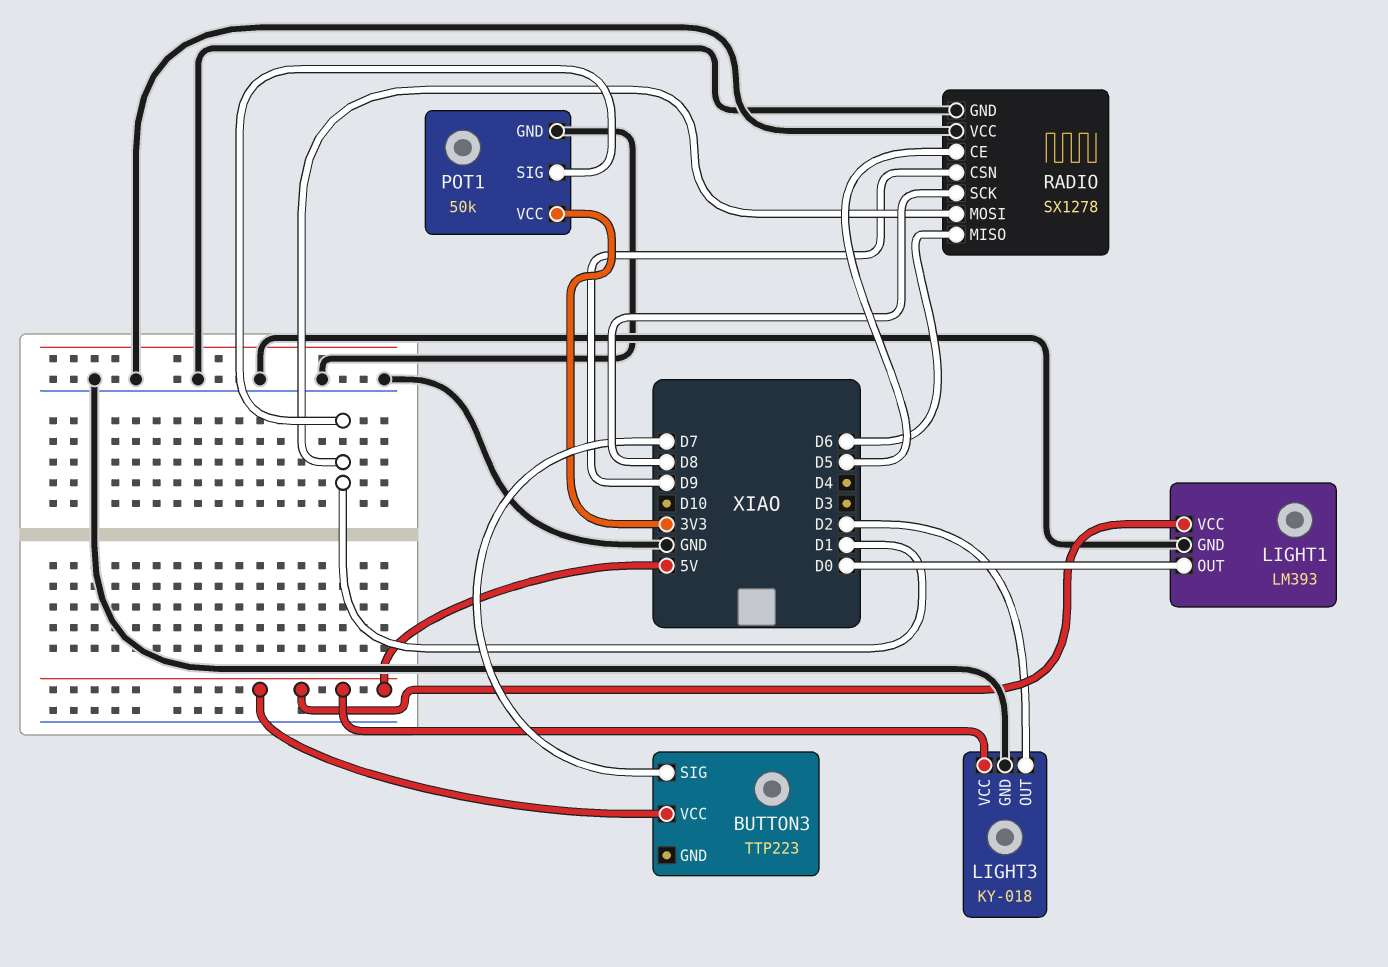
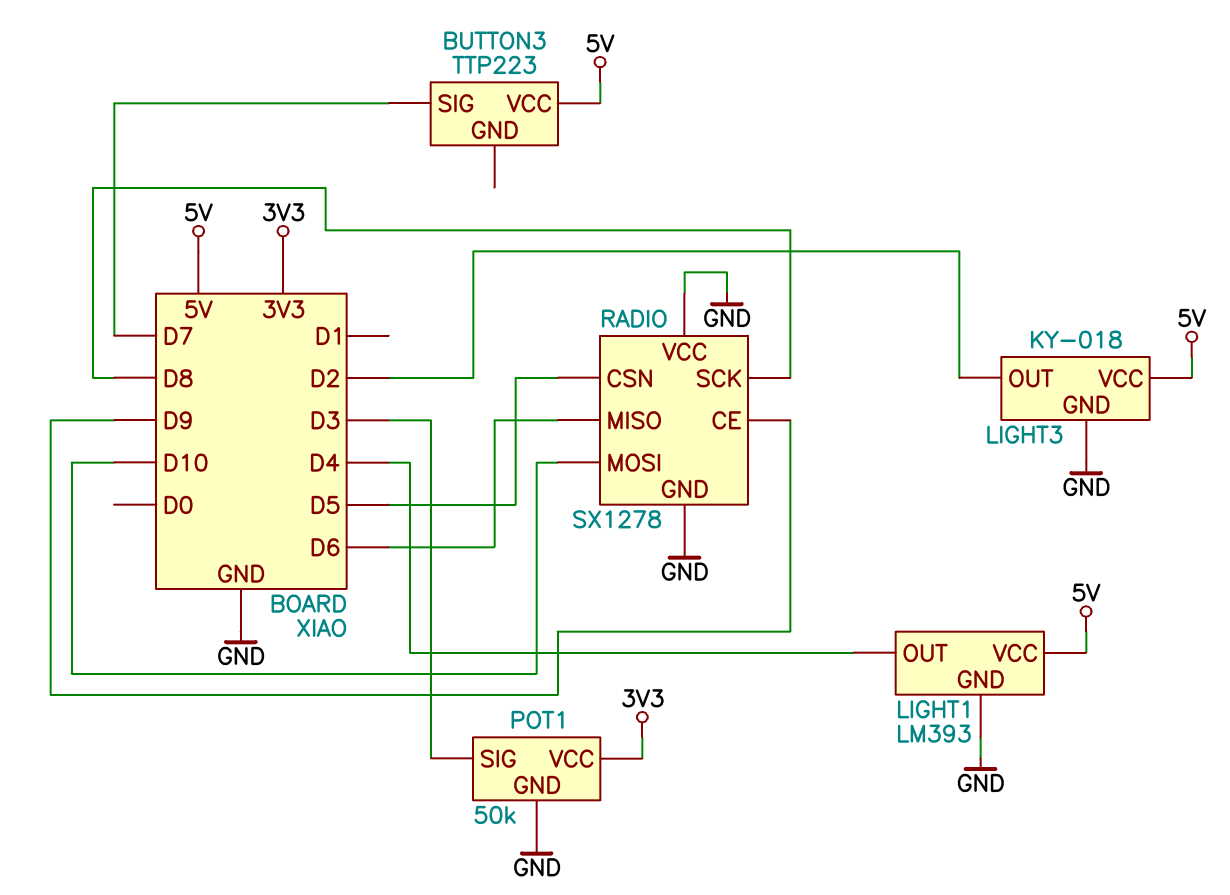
LIGHT1 pin OUT: D0 -> D4
POT1 pin SIG: D1 -> D3
RADIO pin CE: D5 -> D9
RADIO pin CSN: D9 -> D5
RADIO pin MOSI: D1 -> D10

